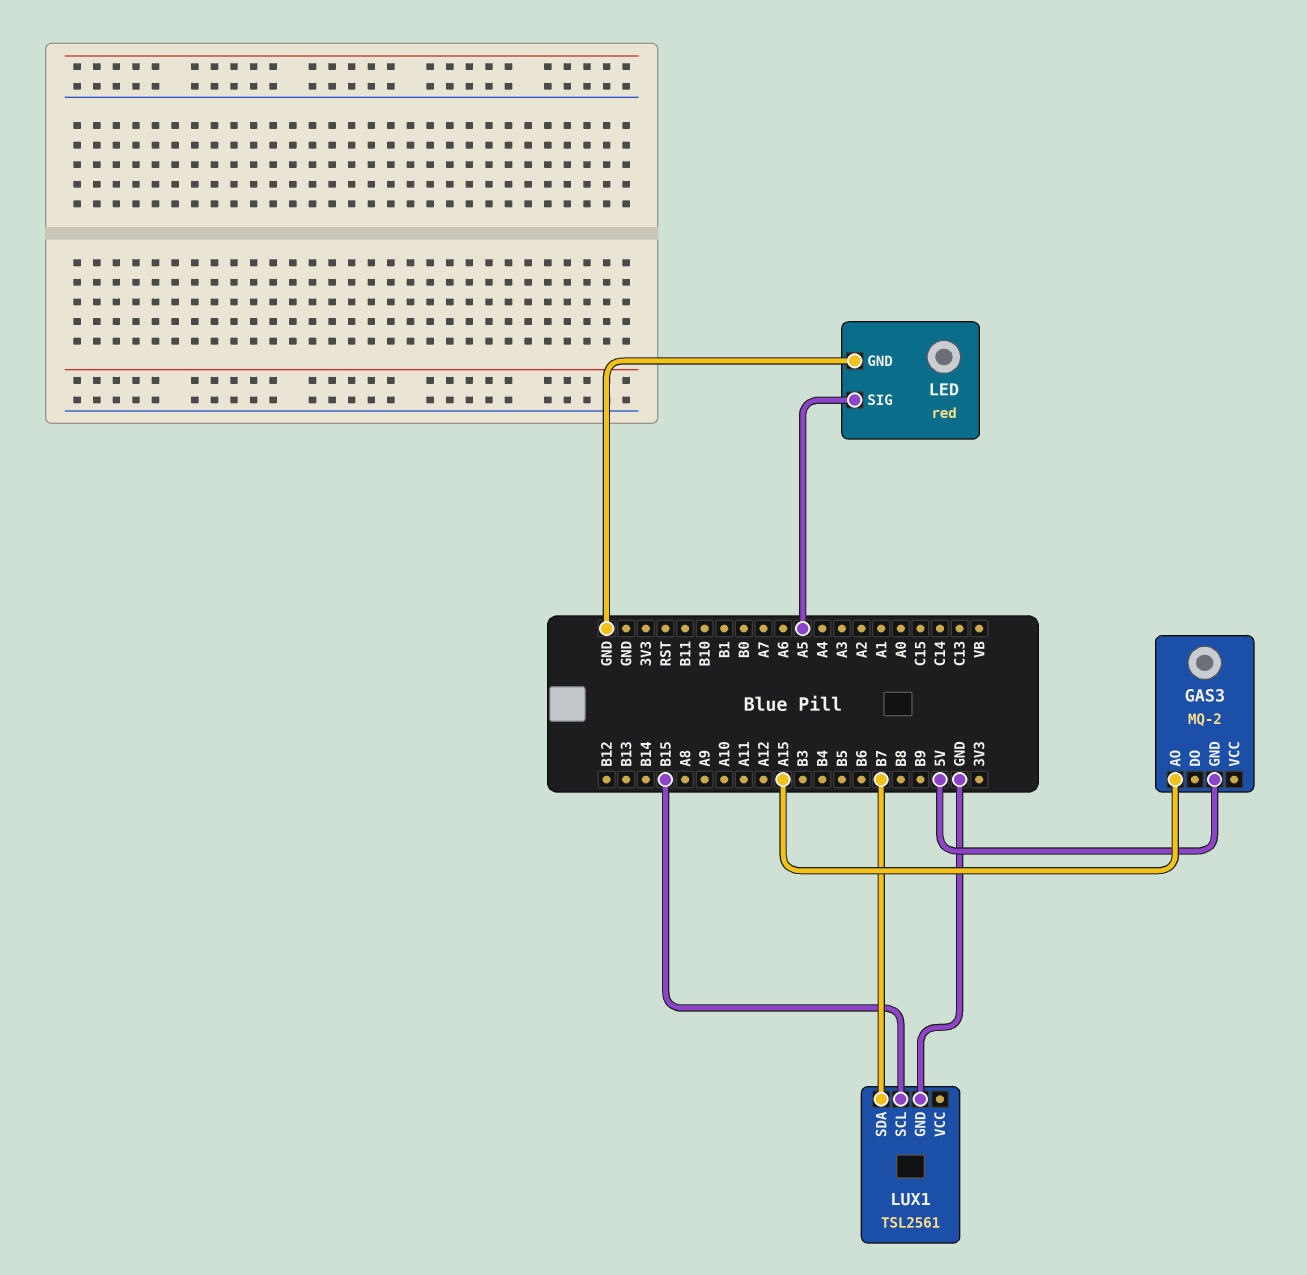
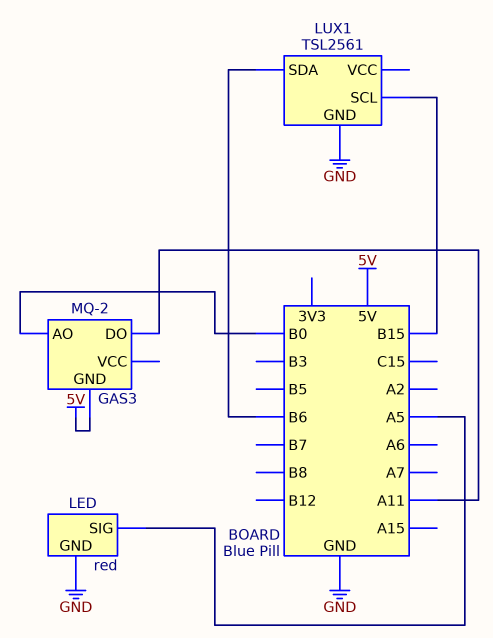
GAS3 pin AO: A15 -> B0
GAS3 pin DO: none -> A11
LUX1 pin SDA: B7 -> B6

